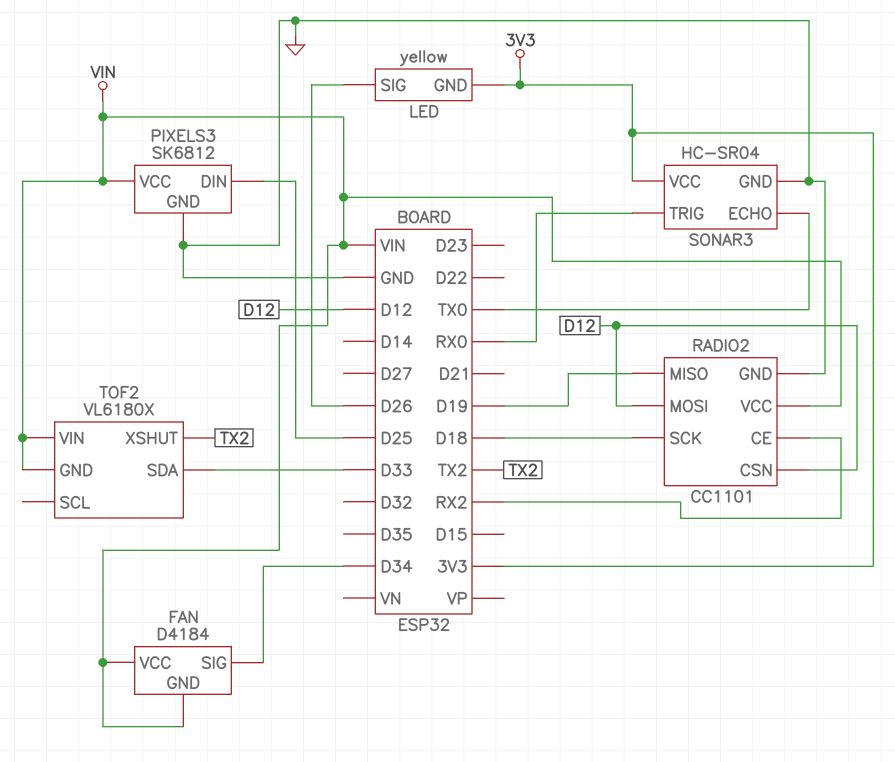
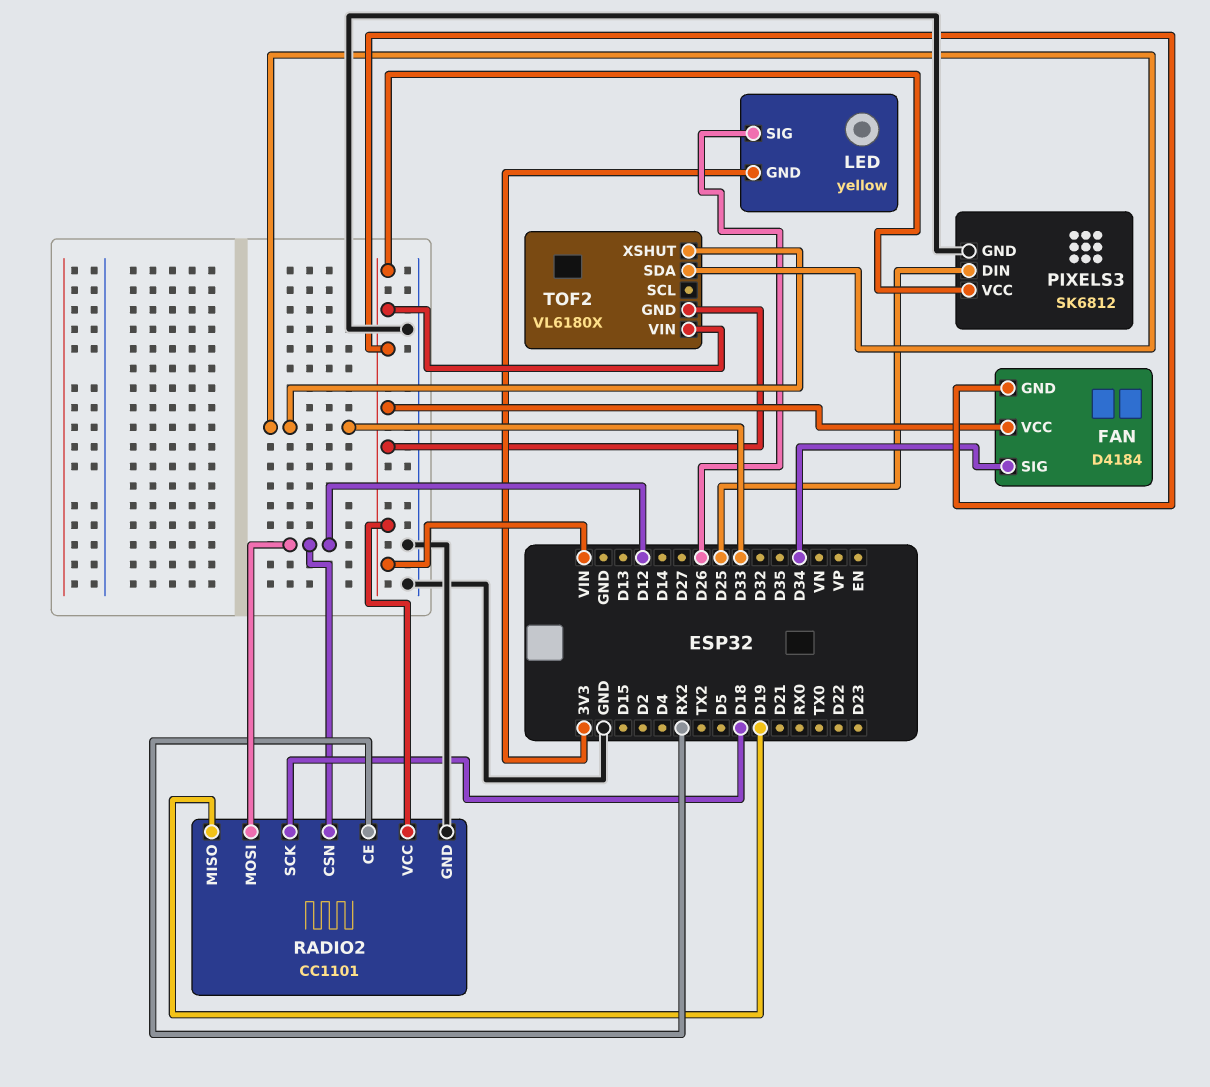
SONAR3: HC-SR04 -> none
SONAR3 pin ECHO: TX0 -> none
SONAR3 pin GND: GND -> none
SONAR3 pin TRIG: RX0 -> none
SONAR3 pin VCC: 3V3 -> none
TOF2 pin XSHUT: TX2 -> D33

